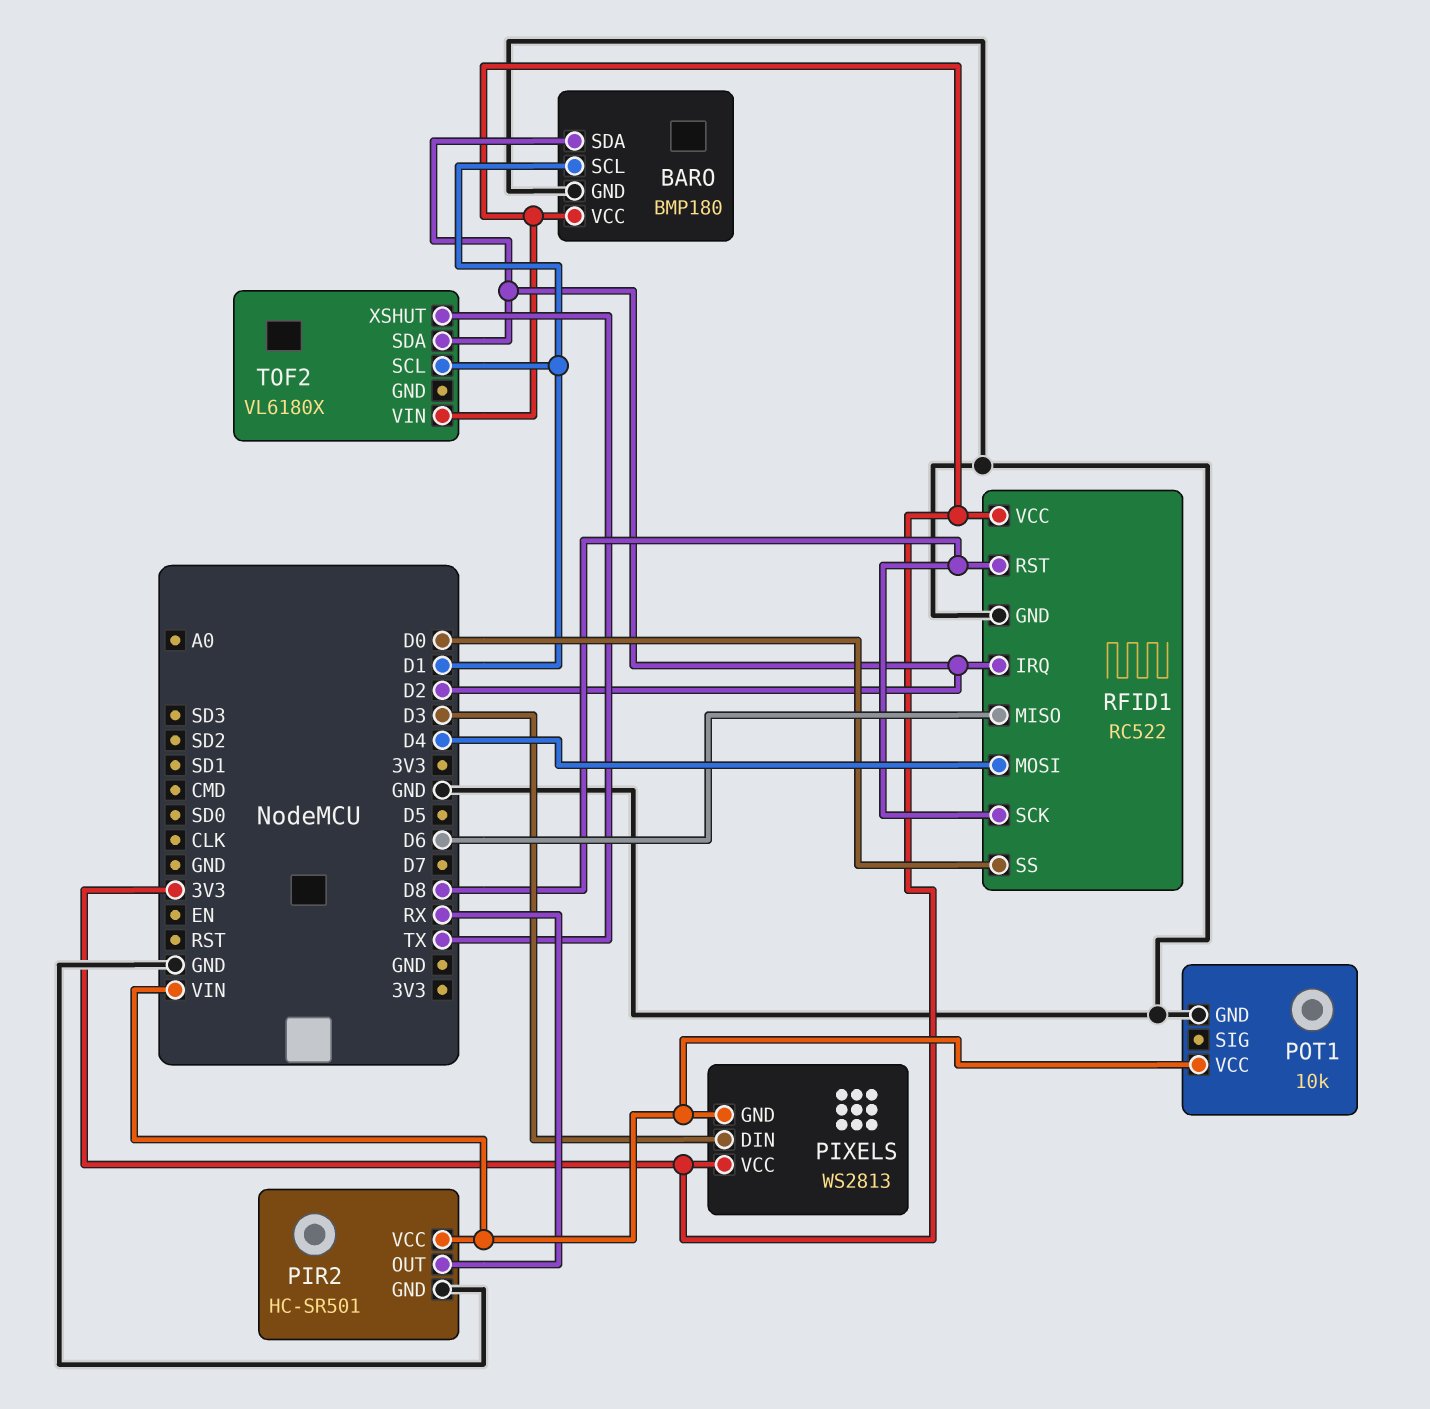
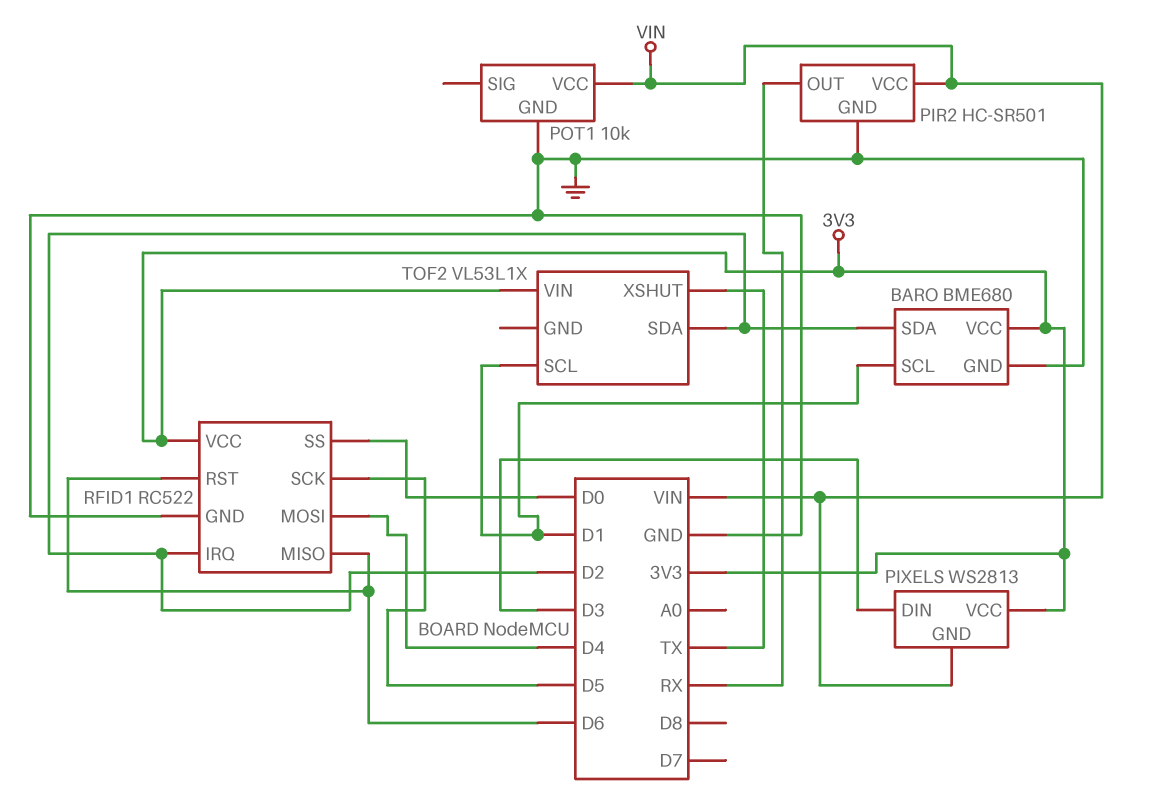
BARO: BMP180 -> BME680
RFID1 pin RST: D8 -> D6
RFID1 pin SCK: D8 -> D5
TOF2: VL6180X -> VL53L1X

